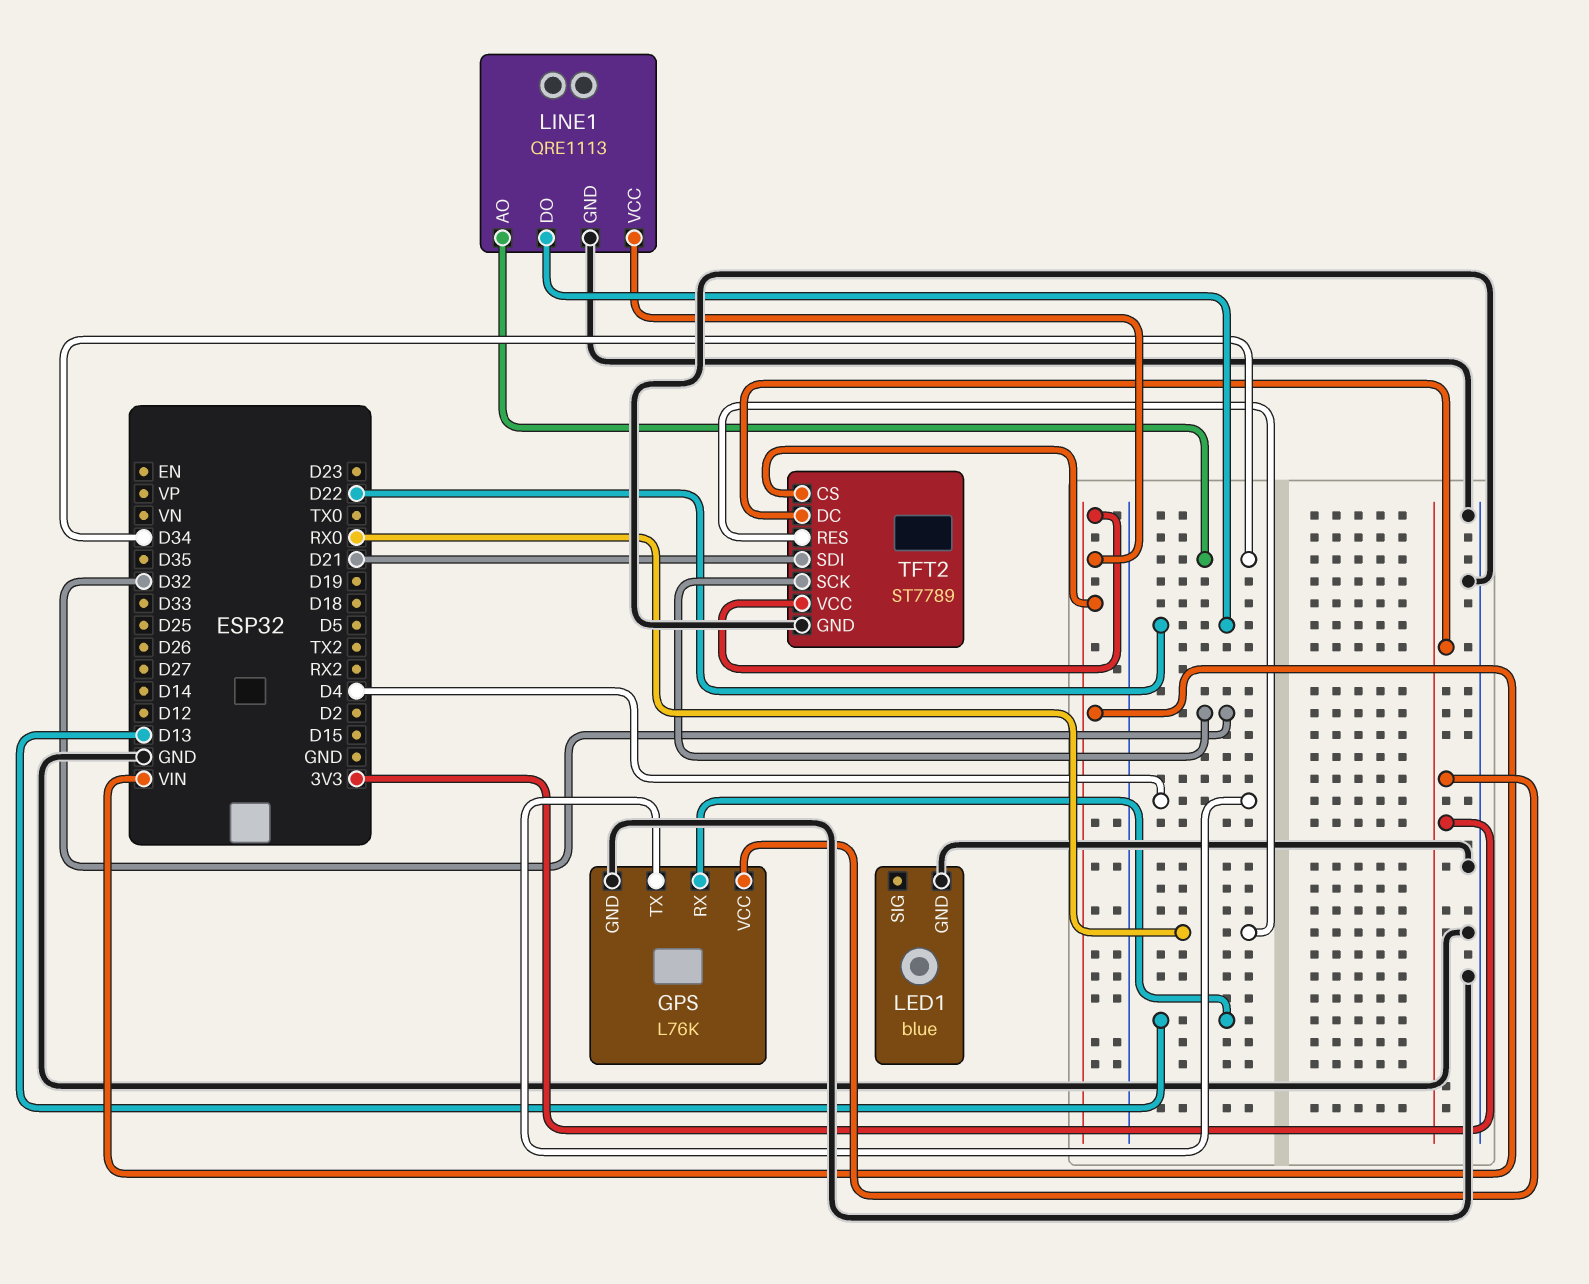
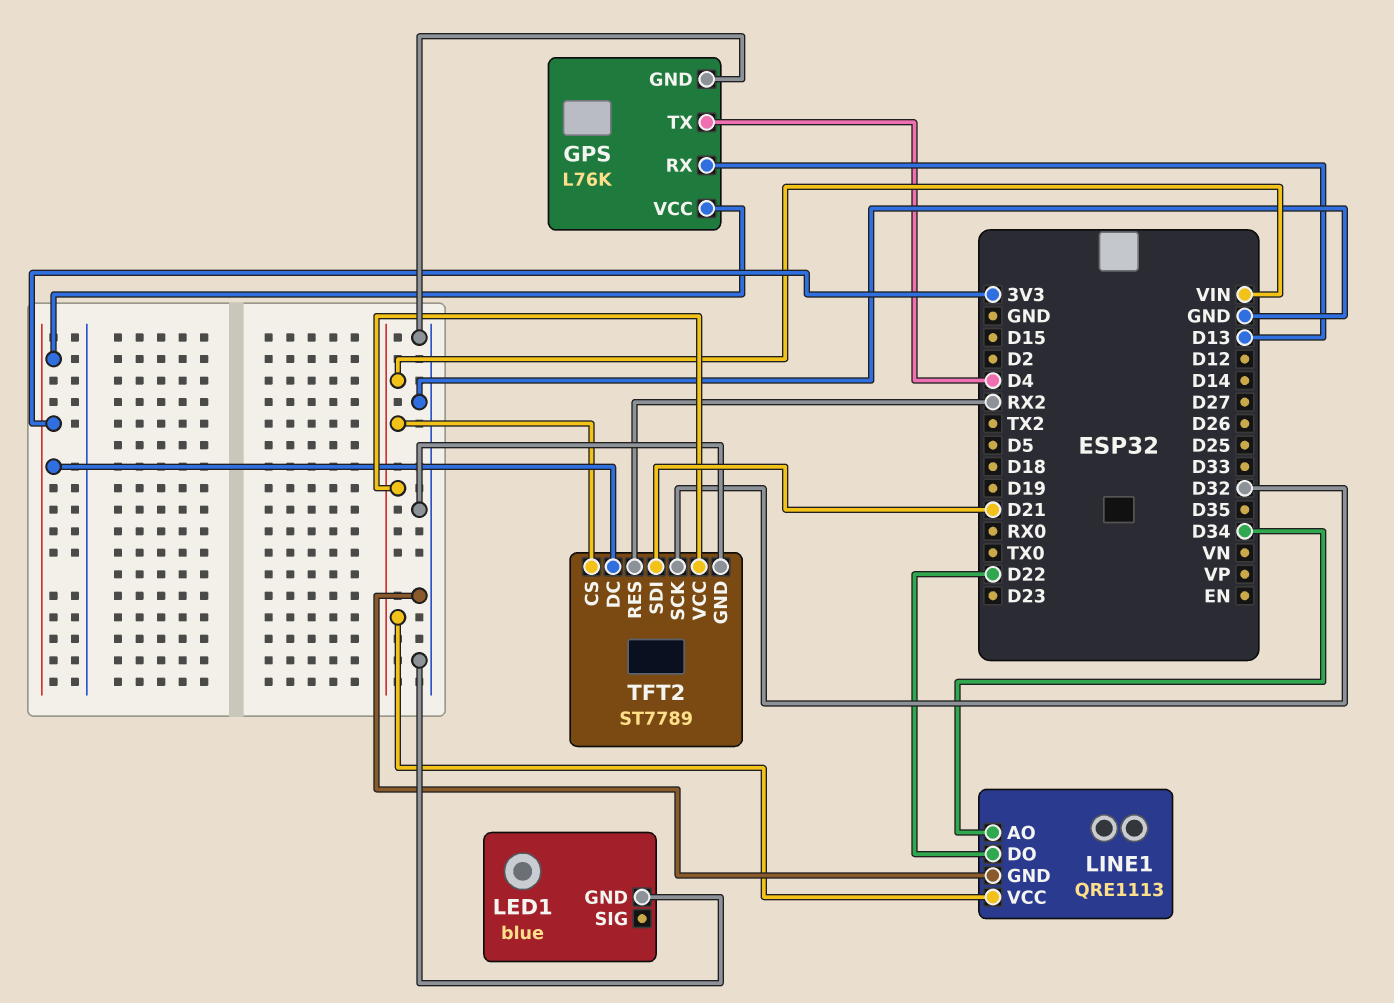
TFT2 pin RES: RX0 -> RX2

